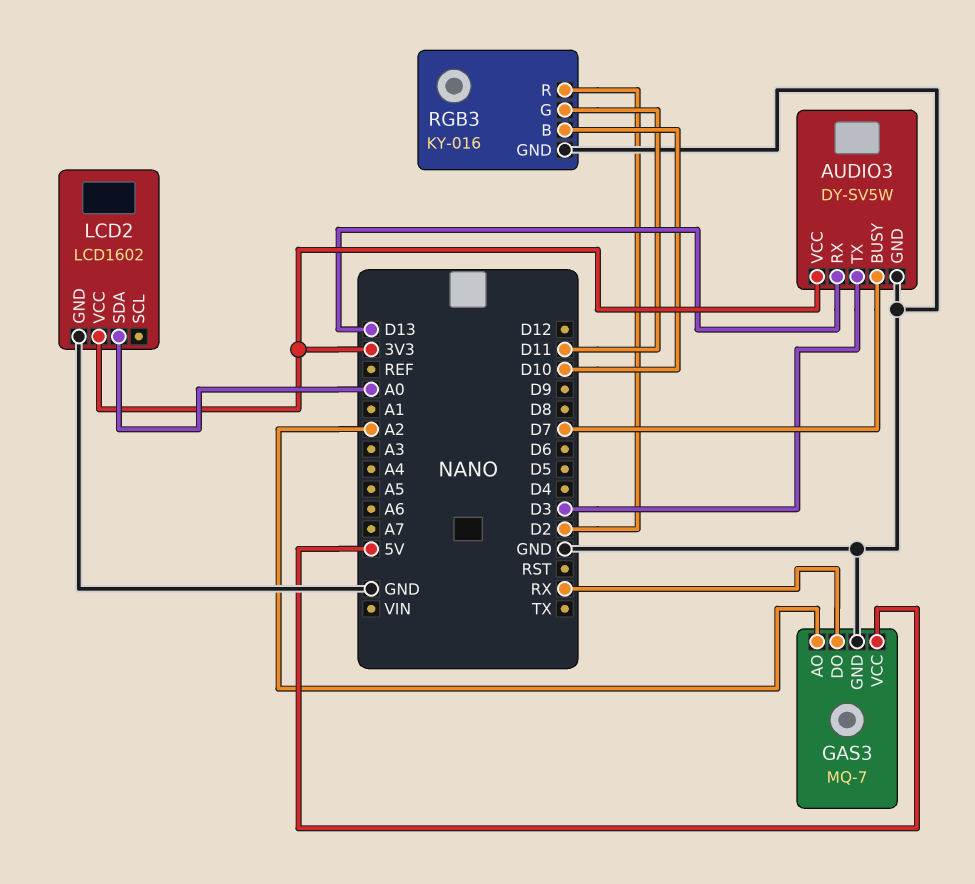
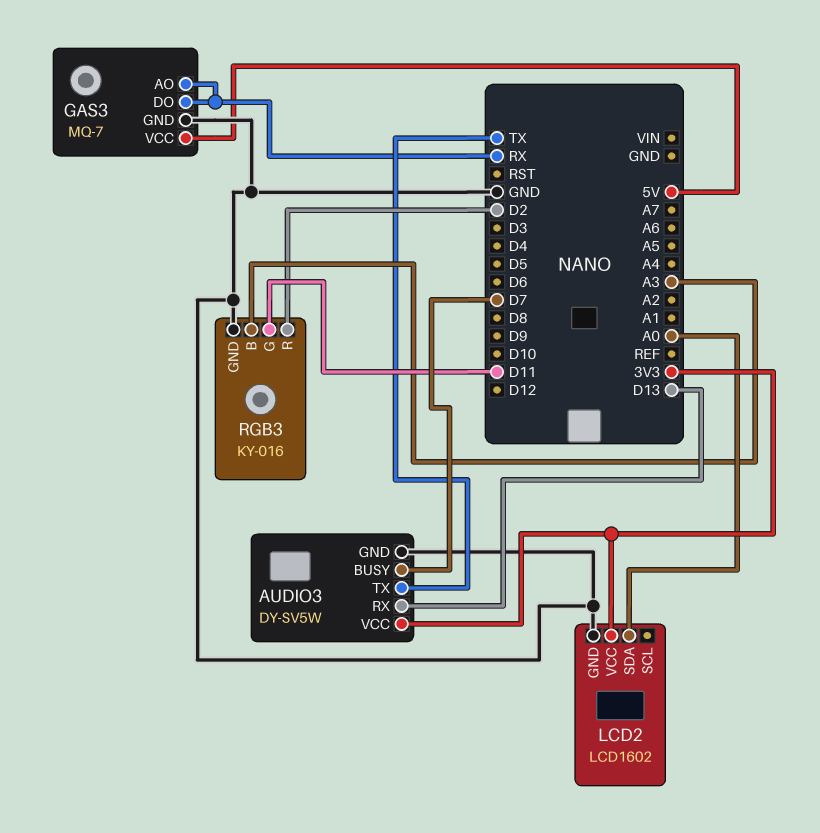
AUDIO3 pin TX: D3 -> TX
GAS3 pin AO: A2 -> RX
RGB3 pin B: D10 -> A3

